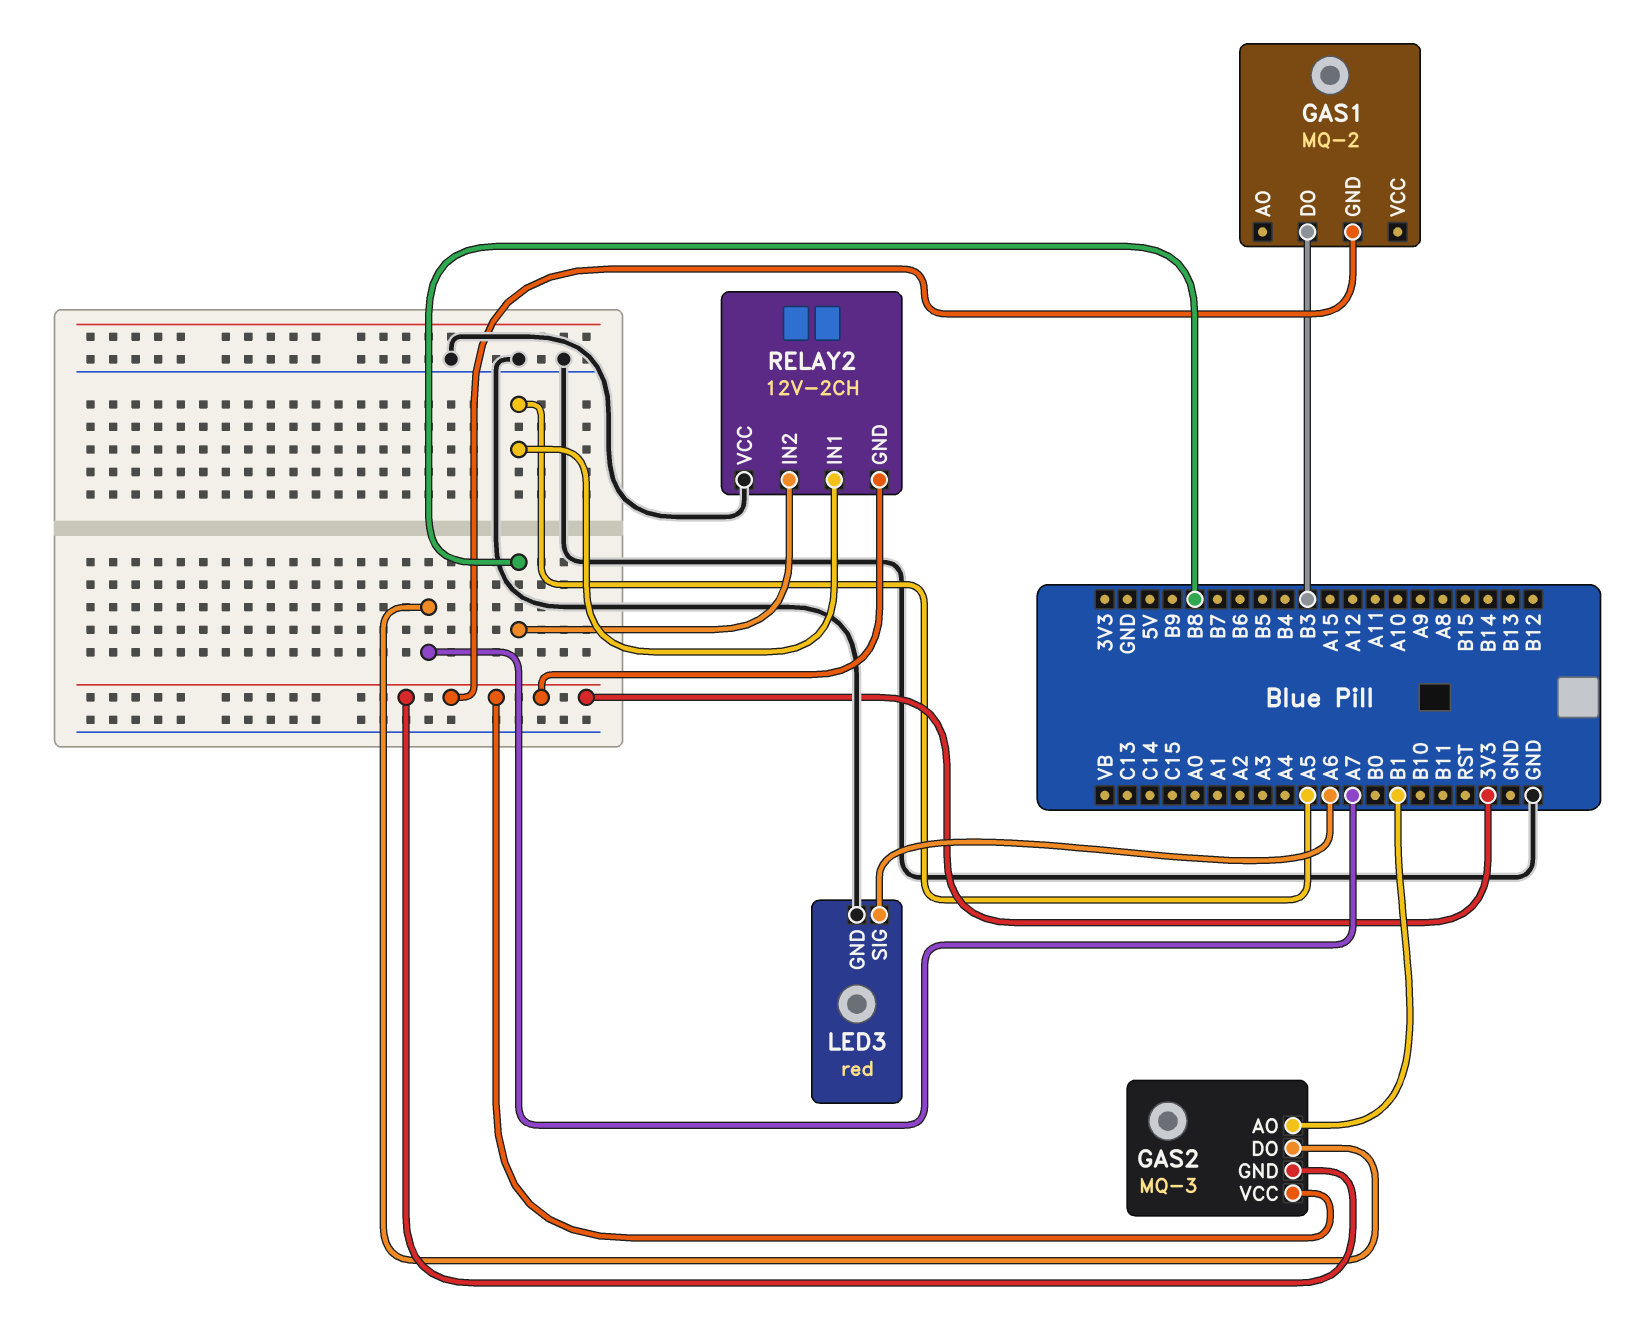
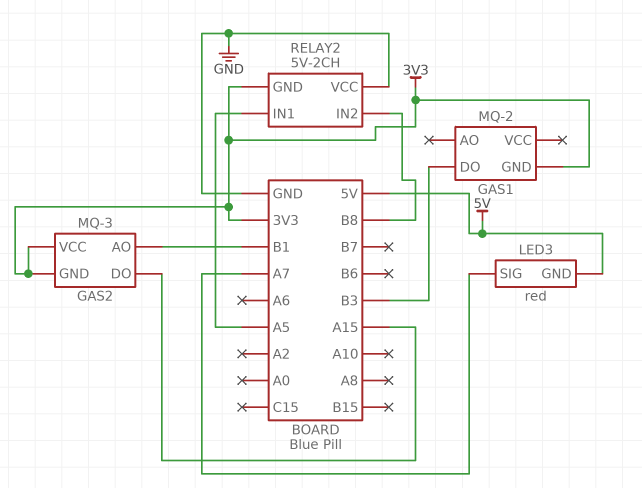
GAS2 pin DO: A7 -> A15
LED3 pin GND: GND -> 5V
LED3 pin SIG: A6 -> A7
RELAY2: 12V-2CH -> 5V-2CH

